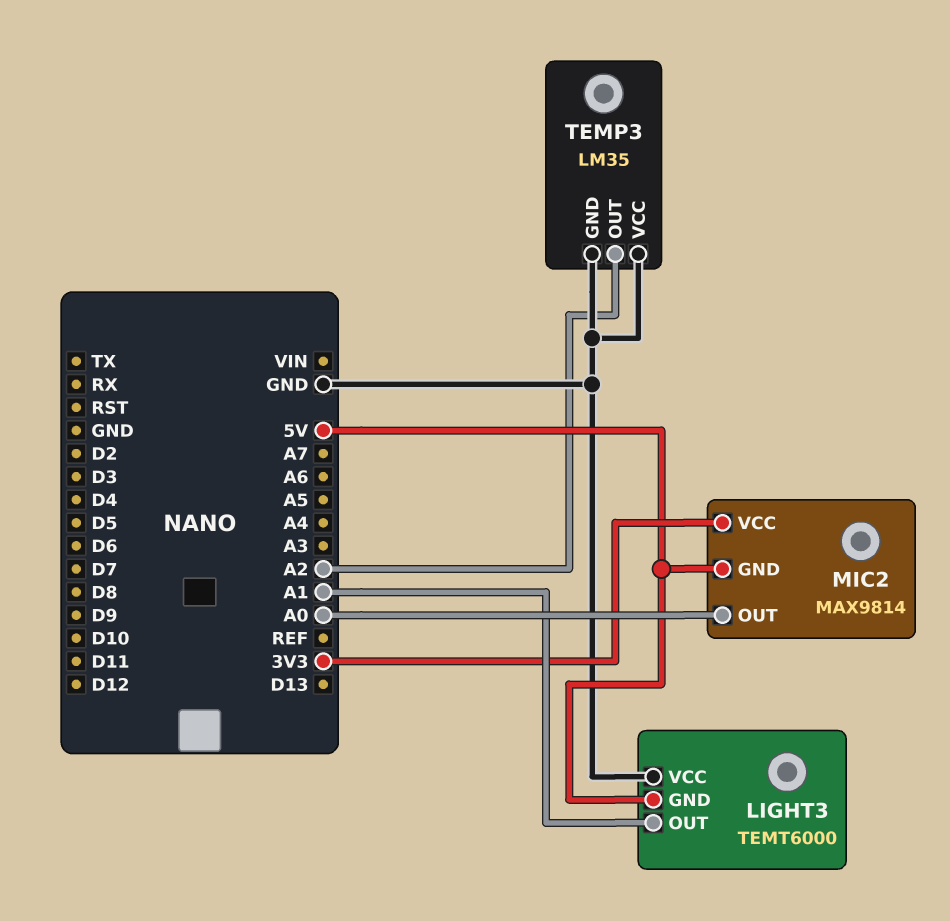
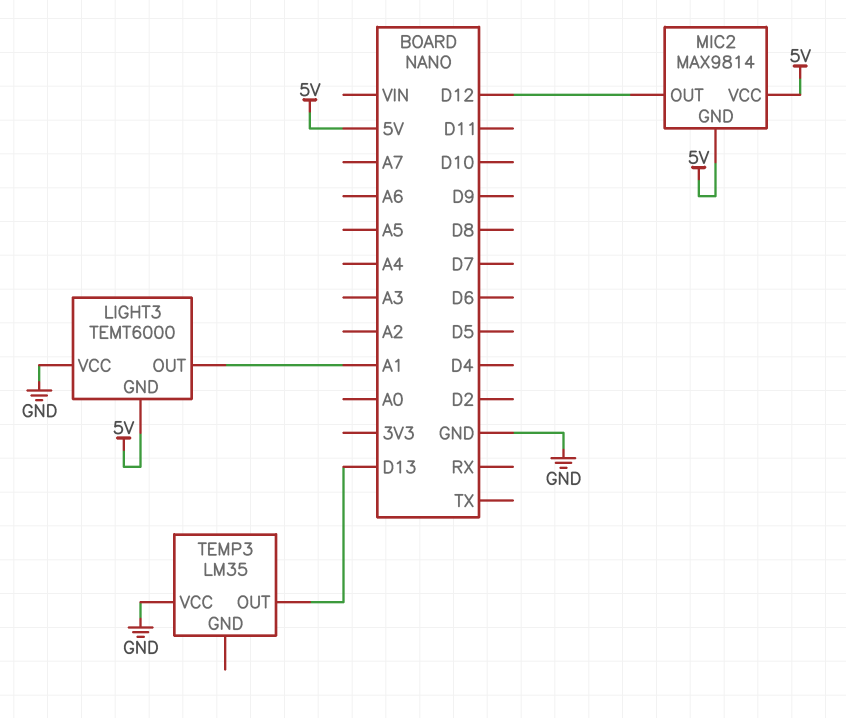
MIC2 pin OUT: A0 -> D12
MIC2 pin VCC: 3V3 -> 5V
TEMP3 pin GND: GND -> none
TEMP3 pin OUT: A2 -> D13

